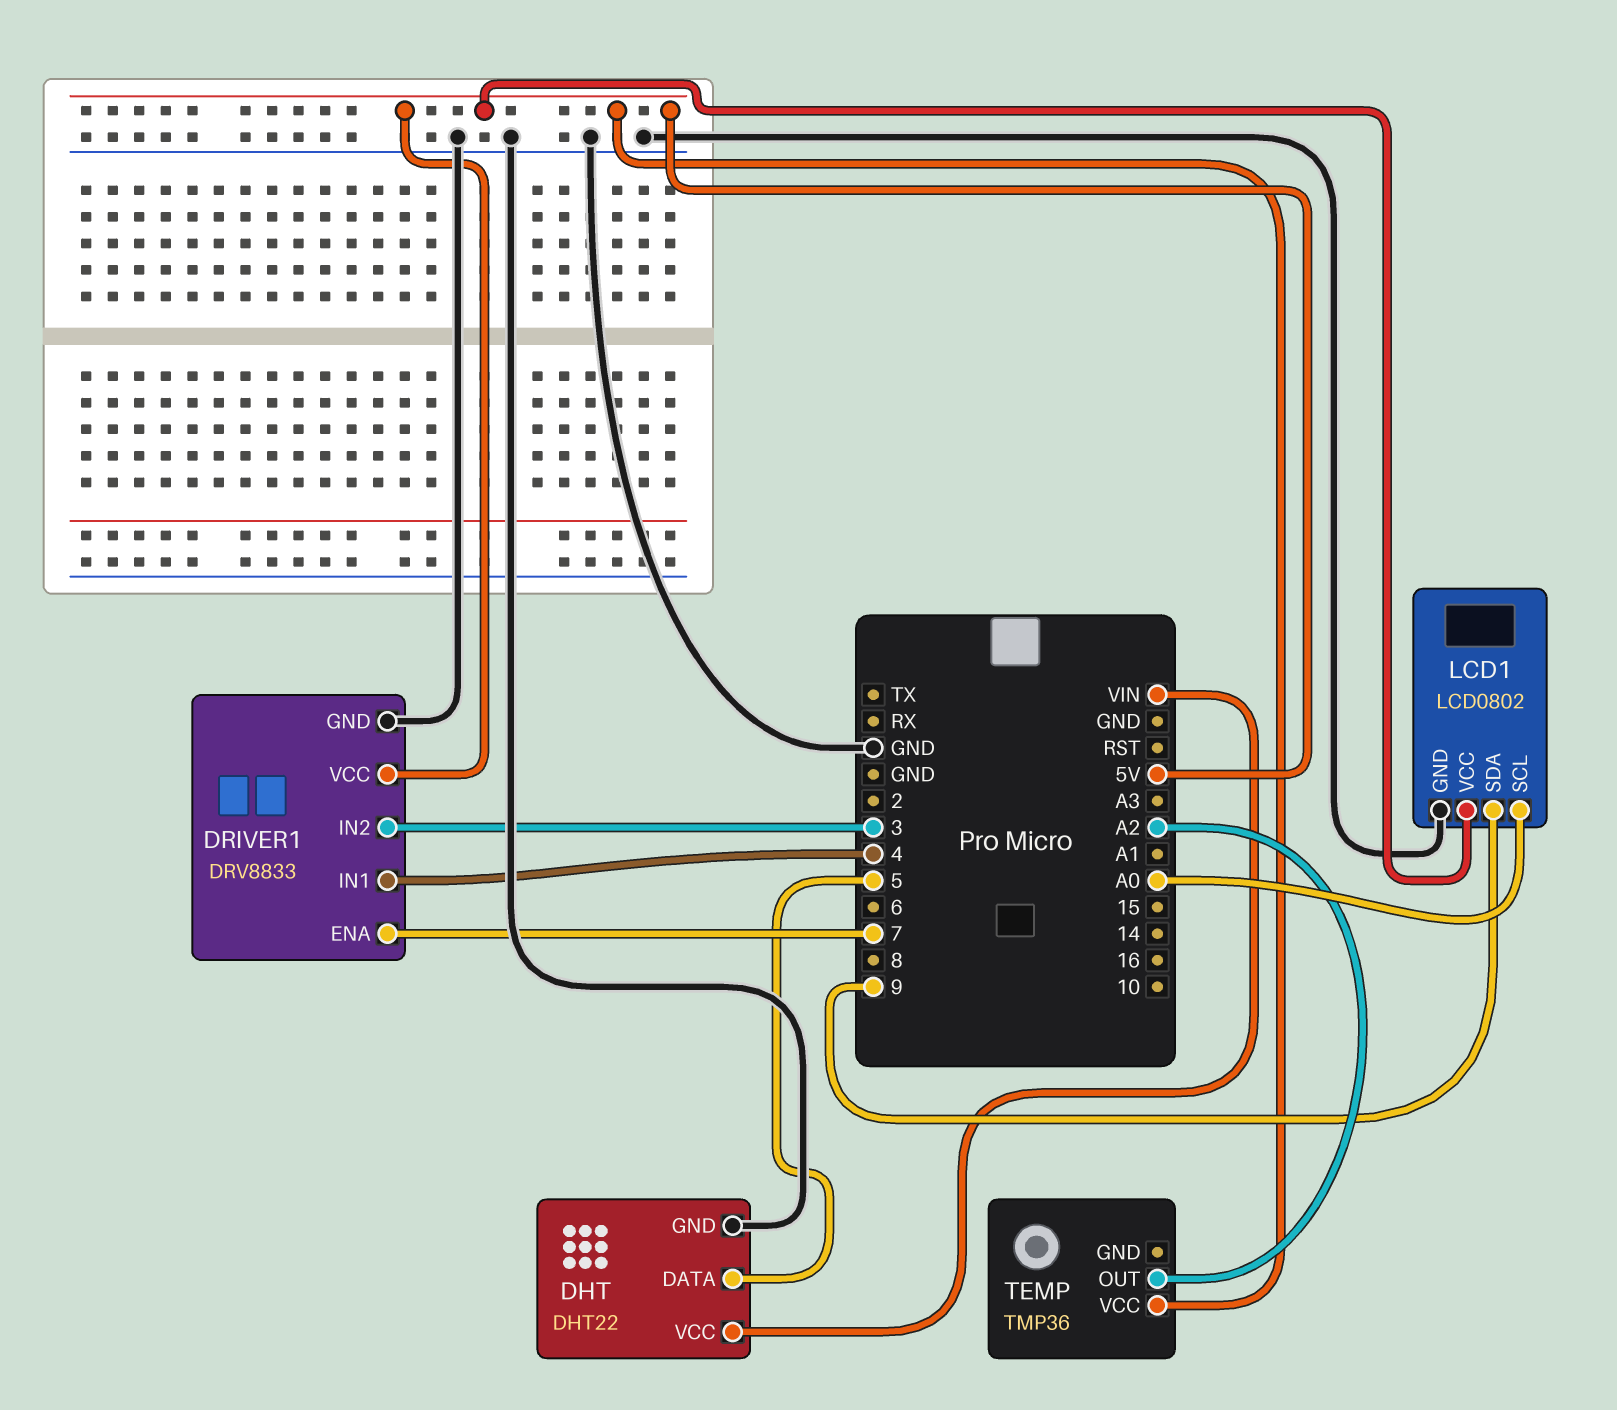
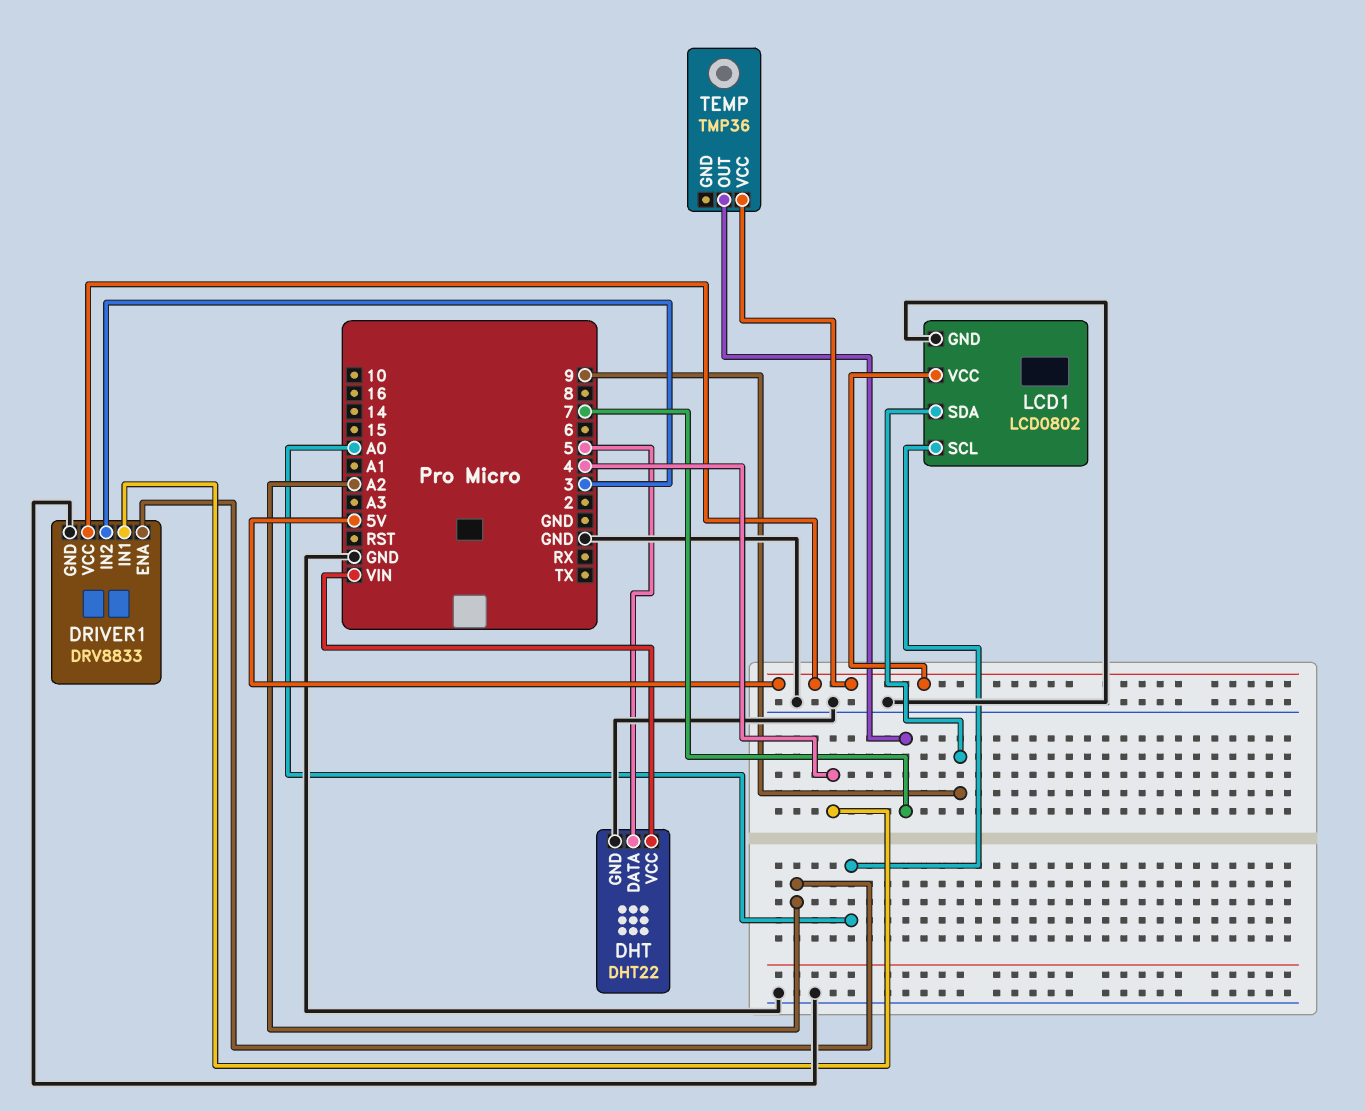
DRIVER1 pin ENA: 7 -> A2
TEMP pin OUT: A2 -> 7

